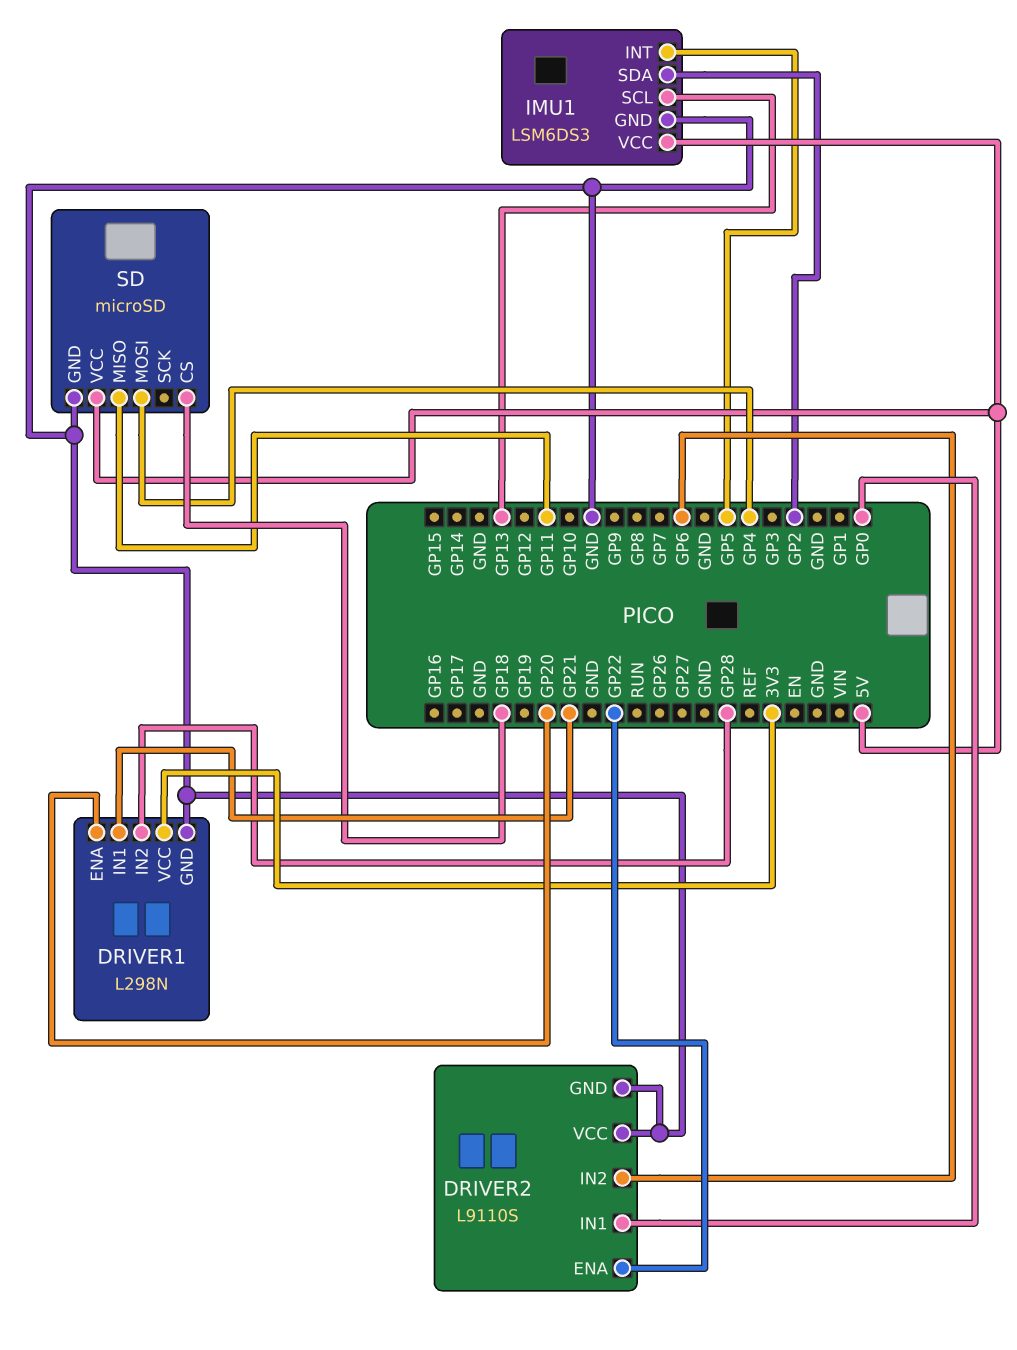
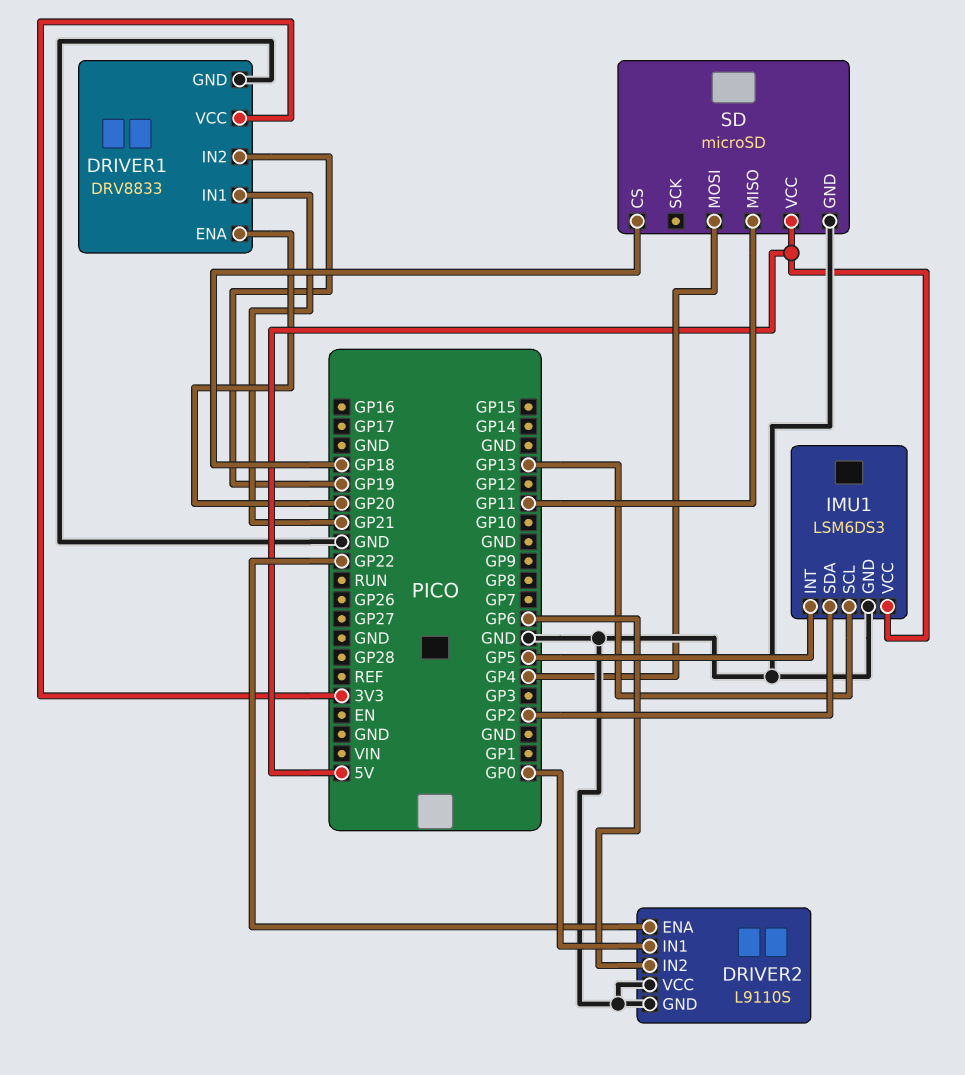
DRIVER1: L298N -> DRV8833
DRIVER1 pin IN2: GP28 -> GP19

